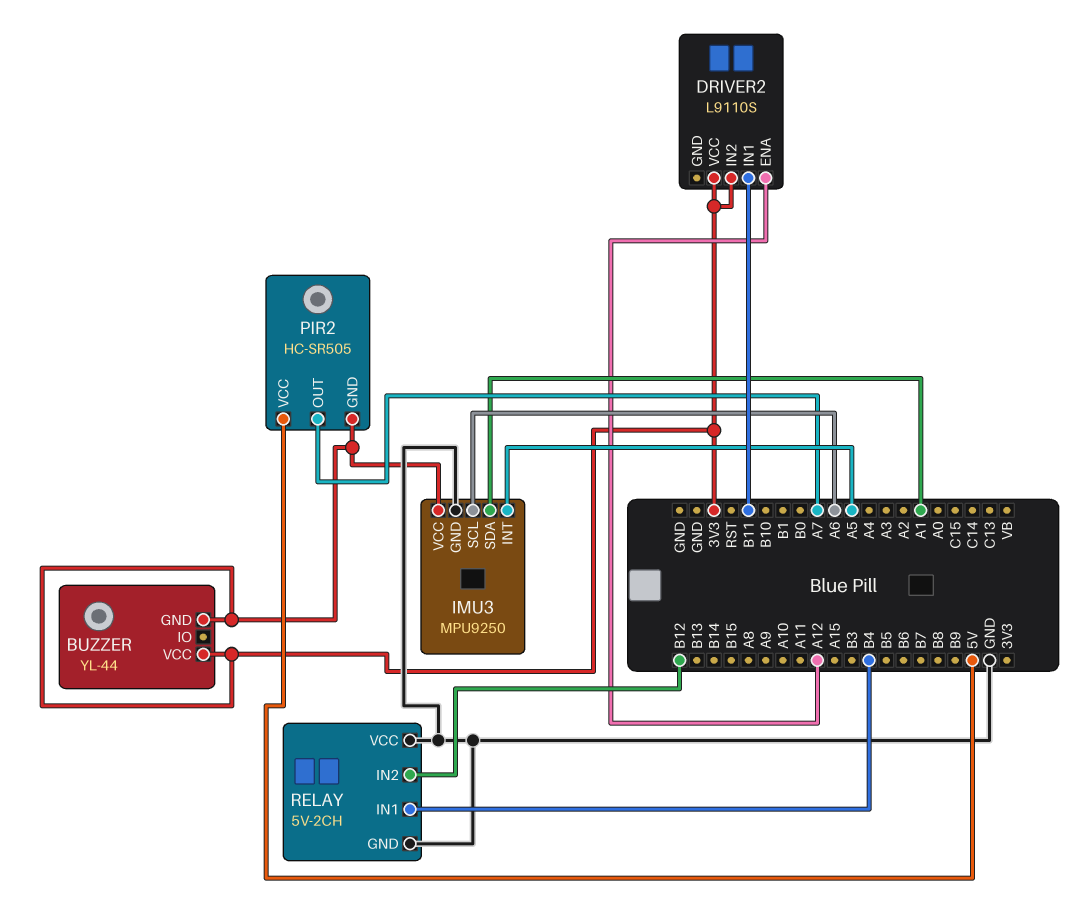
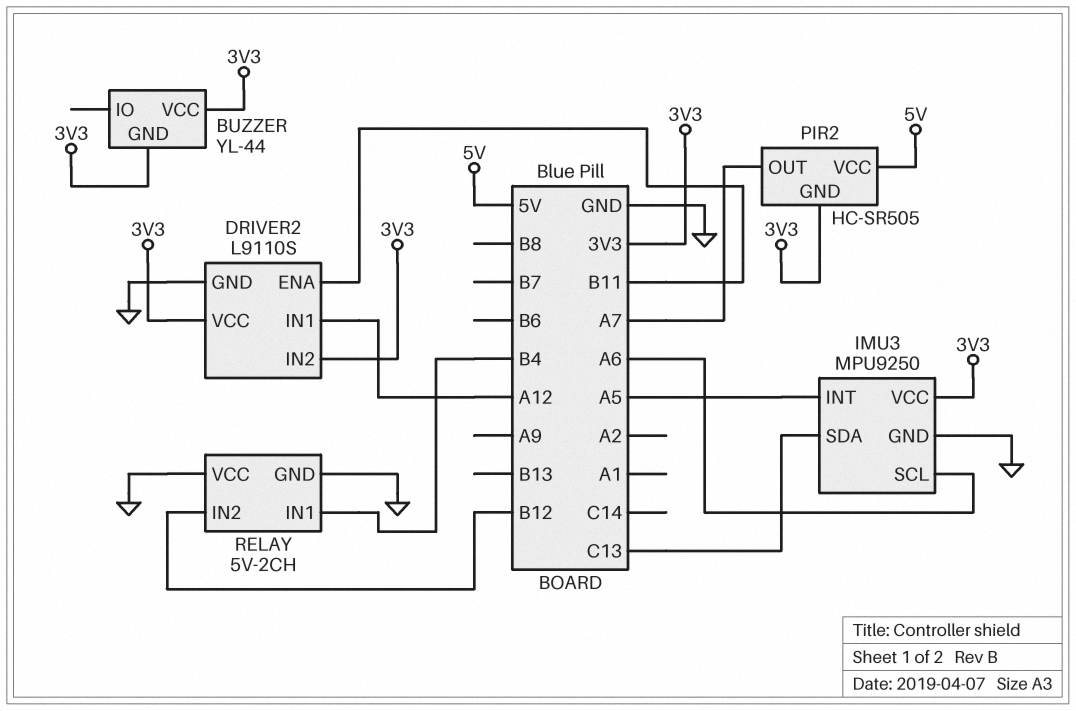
DRIVER2 pin ENA: A12 -> B11
DRIVER2 pin GND: none -> GND
DRIVER2 pin IN1: B11 -> A12
IMU3 pin SDA: A1 -> C13

